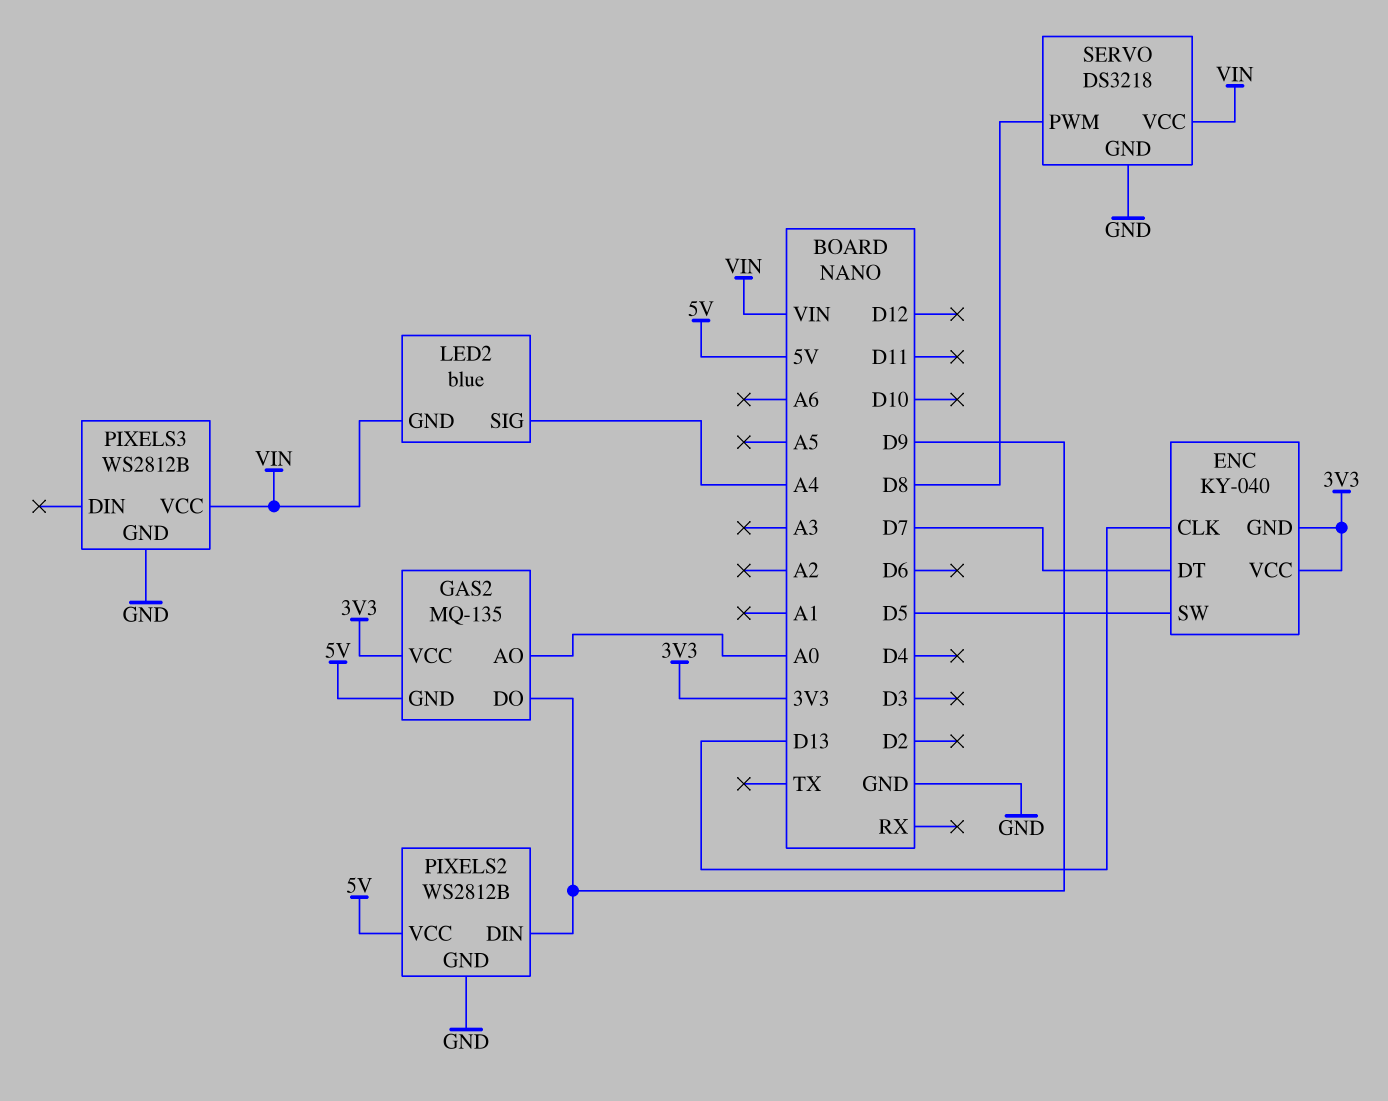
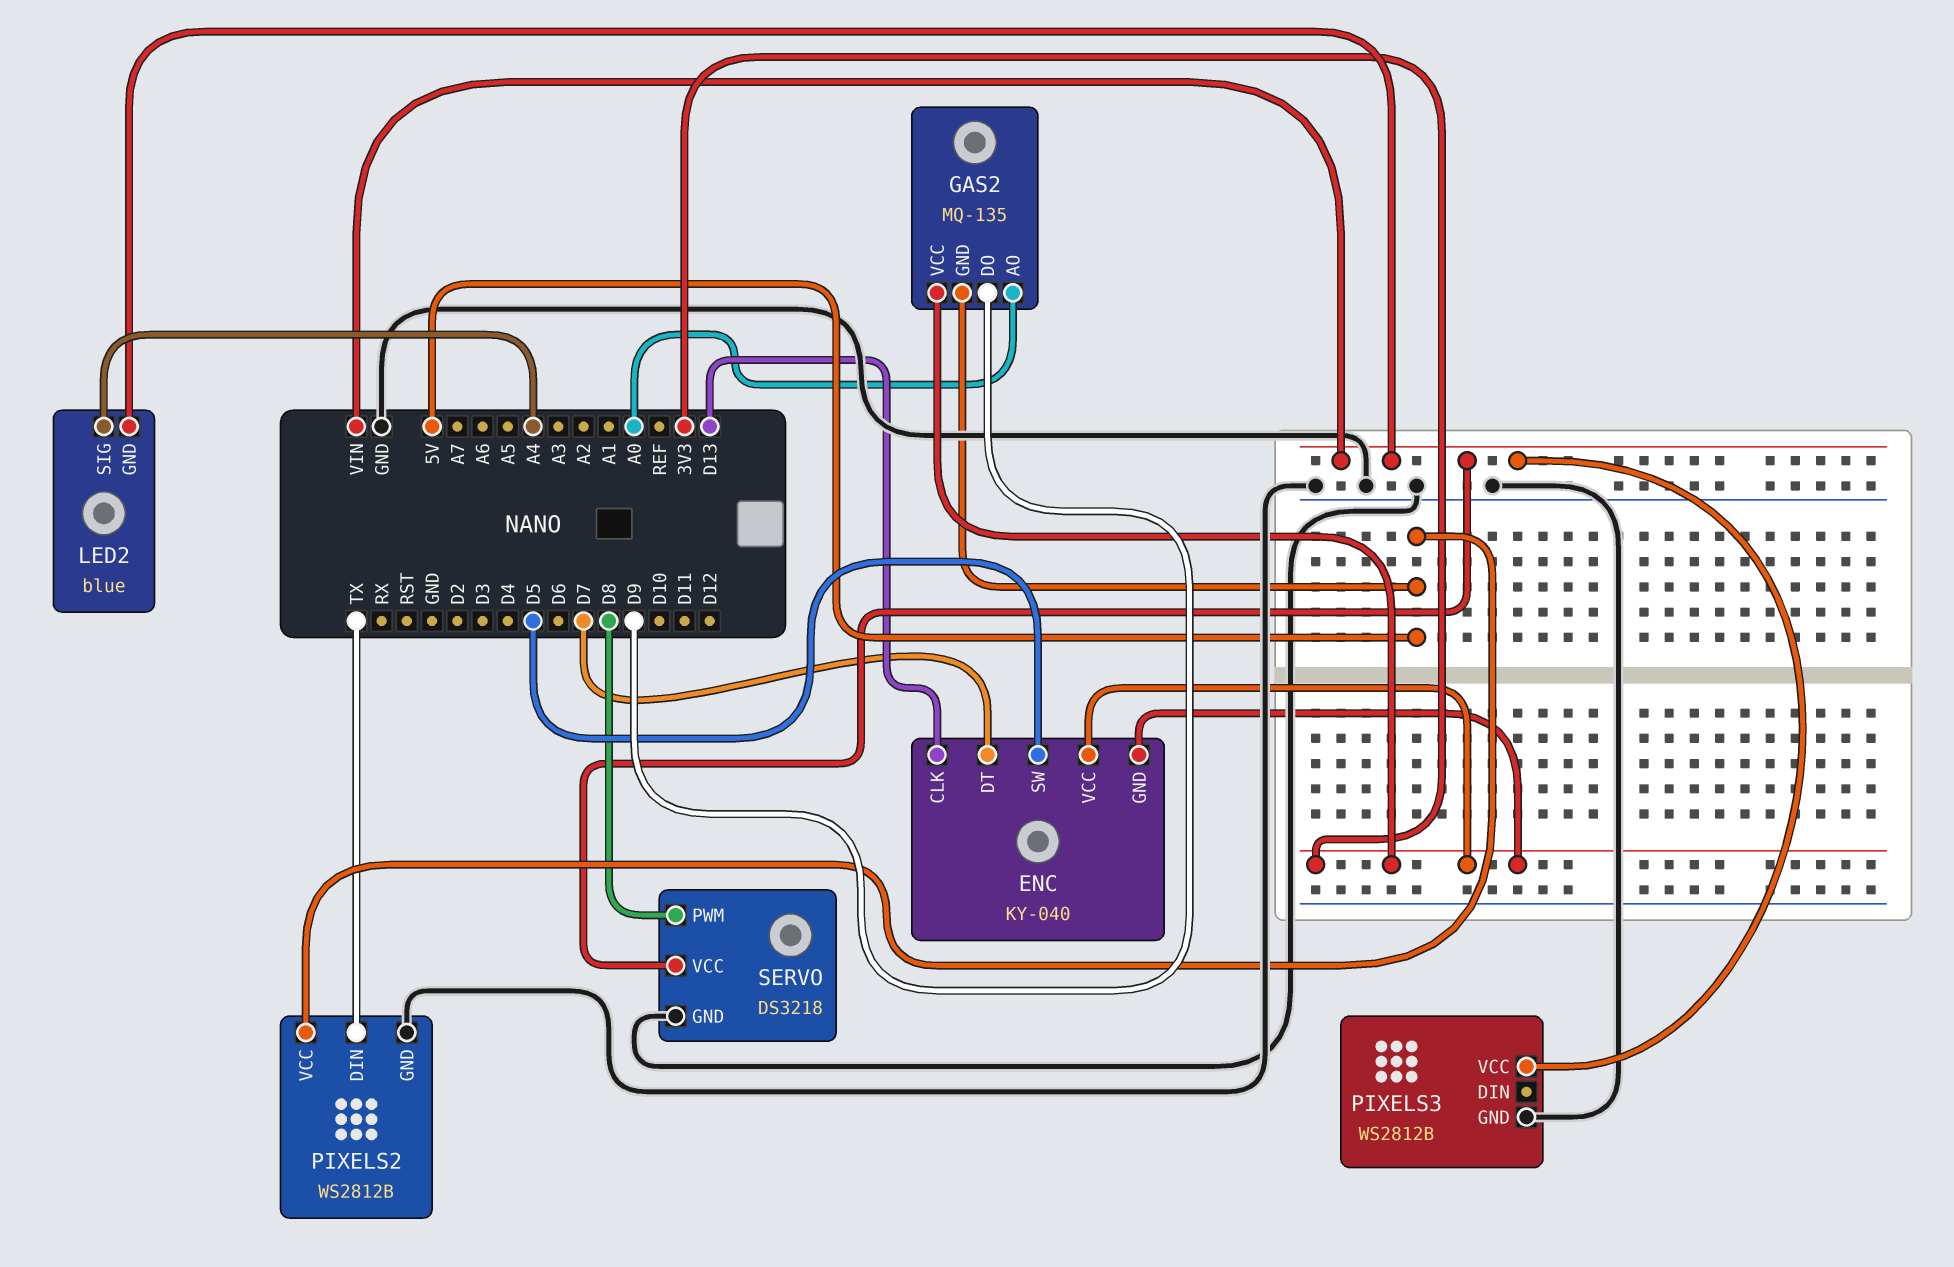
PIXELS2 pin DIN: D9 -> TX

